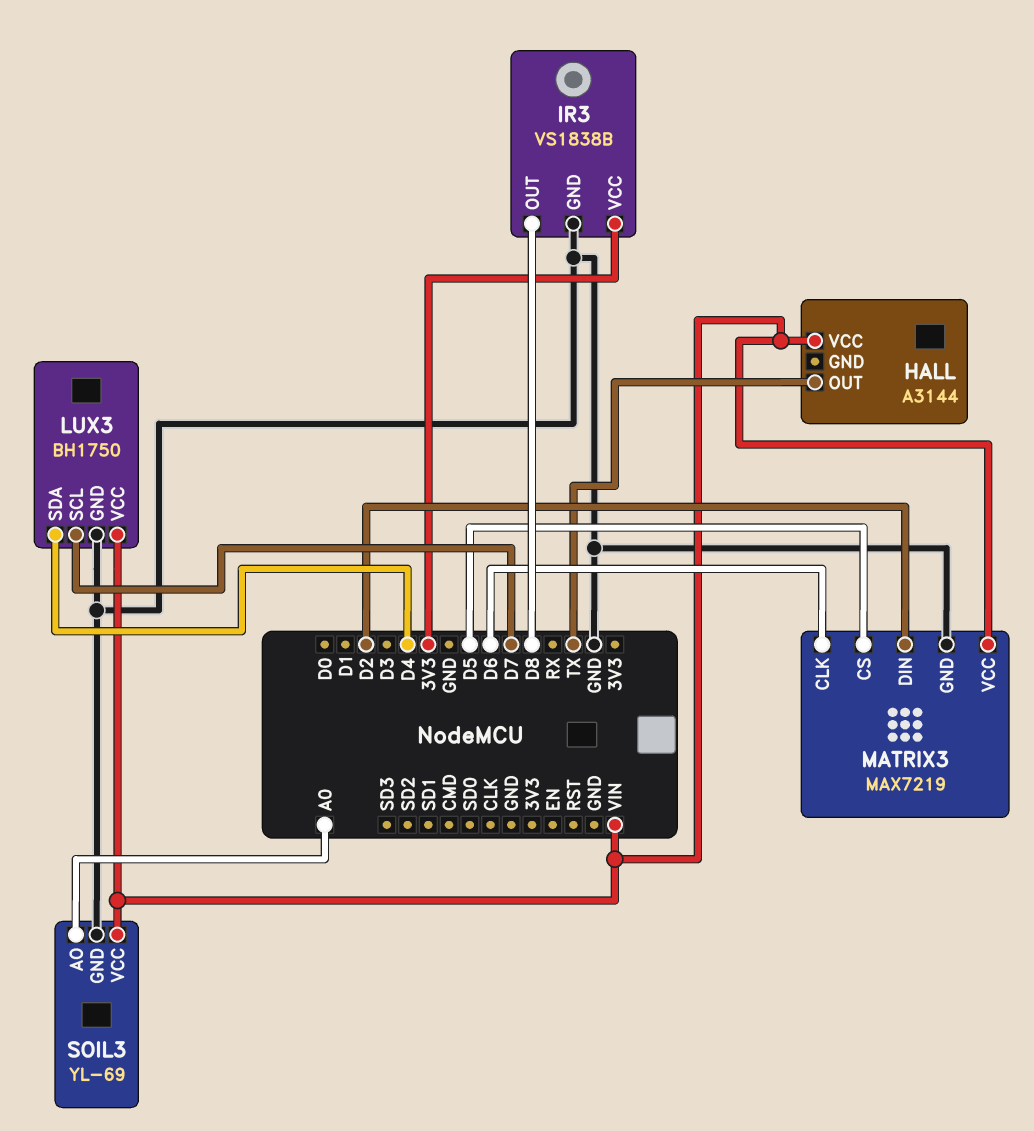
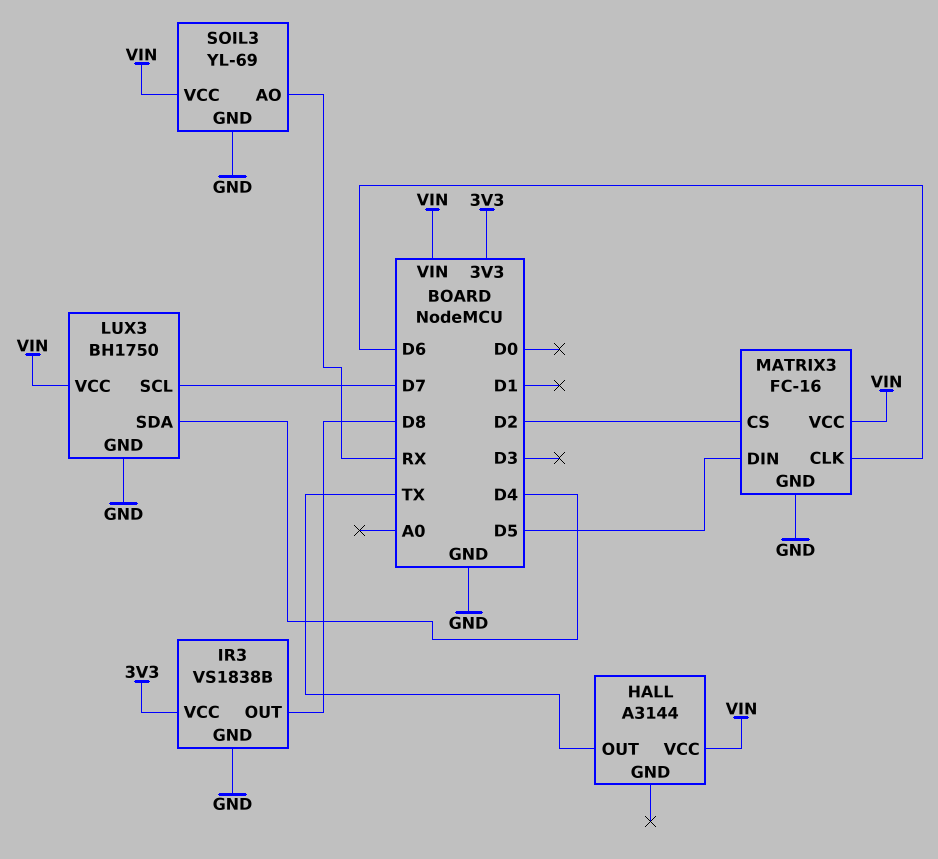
MATRIX3: MAX7219 -> FC-16
MATRIX3 pin CS: D5 -> D2
MATRIX3 pin DIN: D2 -> D5
SOIL3 pin AO: A0 -> RX

